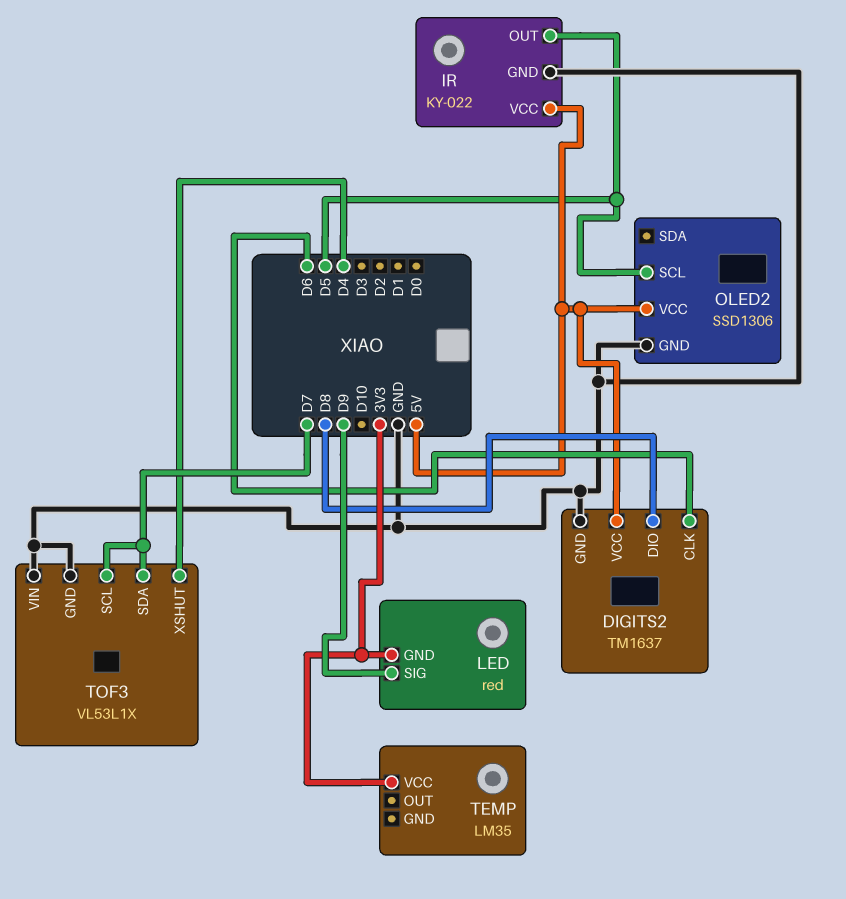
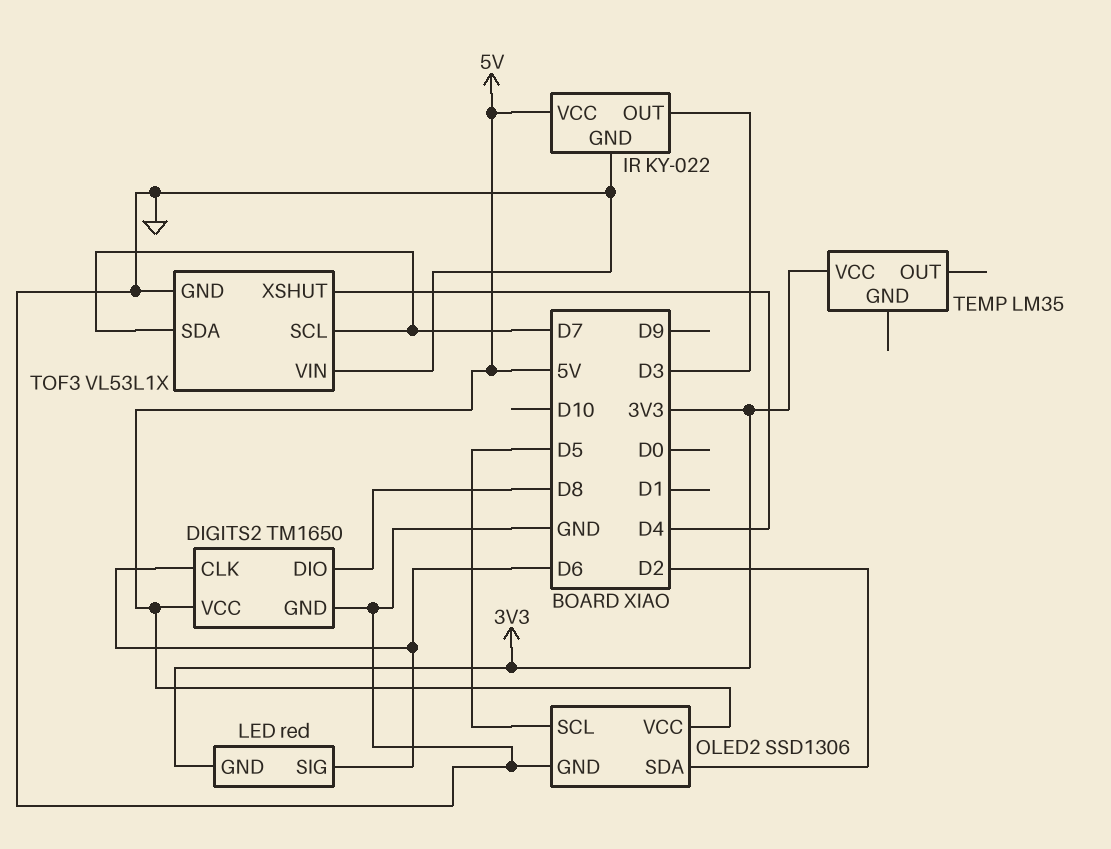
DIGITS2: TM1637 -> TM1650
IR pin OUT: D5 -> D3
LED pin SIG: D9 -> D6
OLED2 pin SDA: none -> D2

